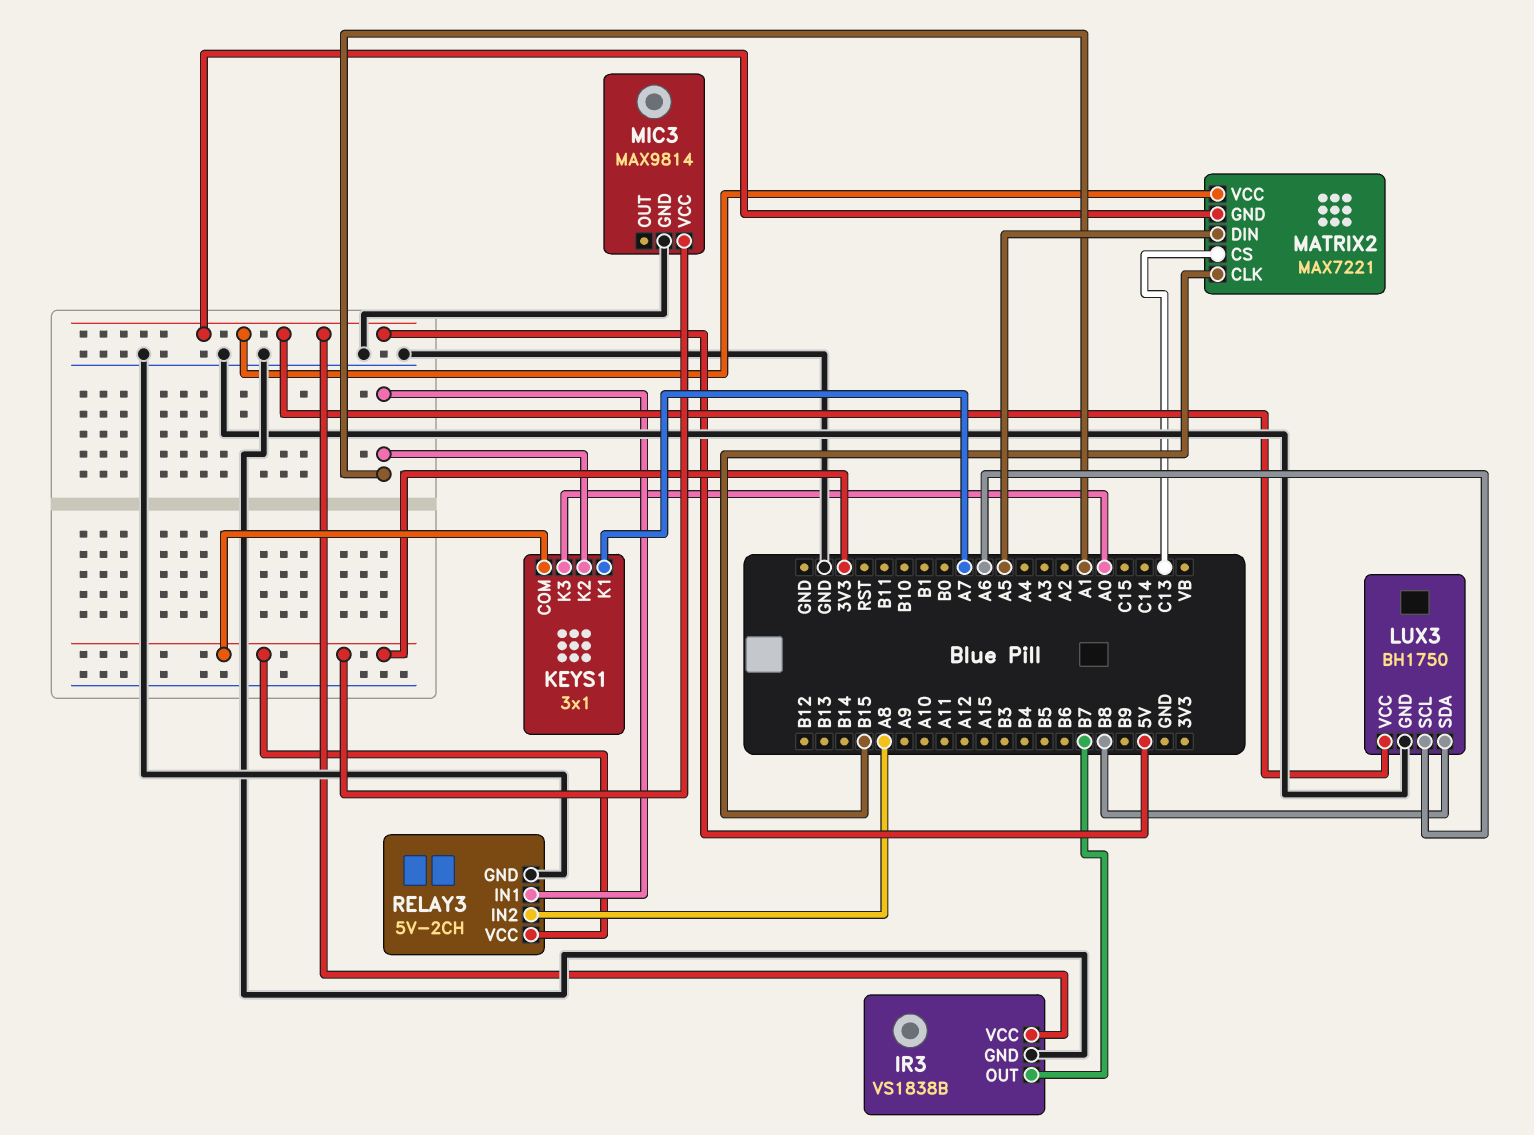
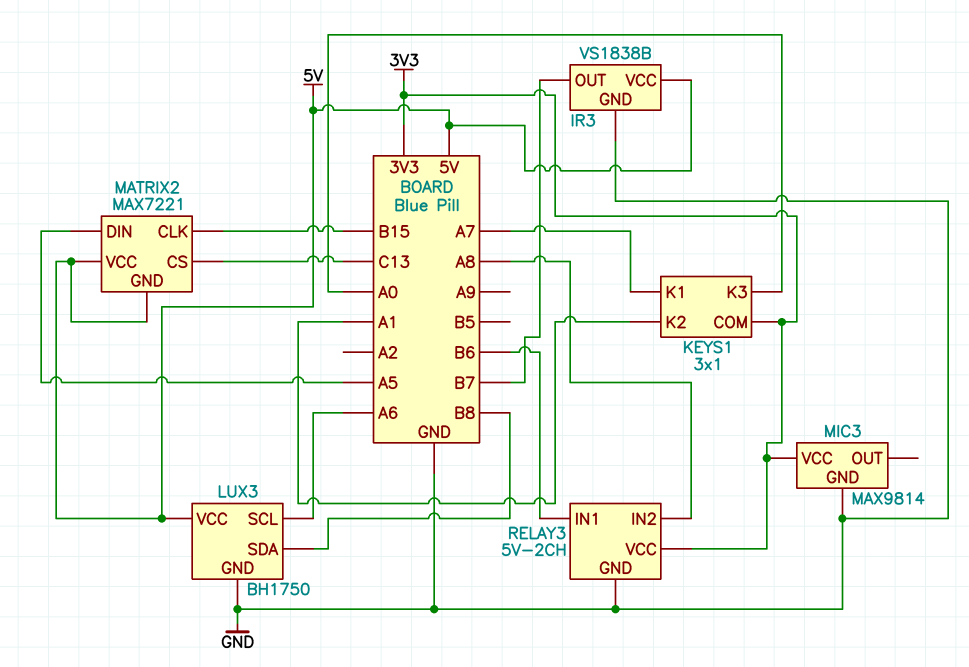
RELAY3 pin IN1: A1 -> B6

